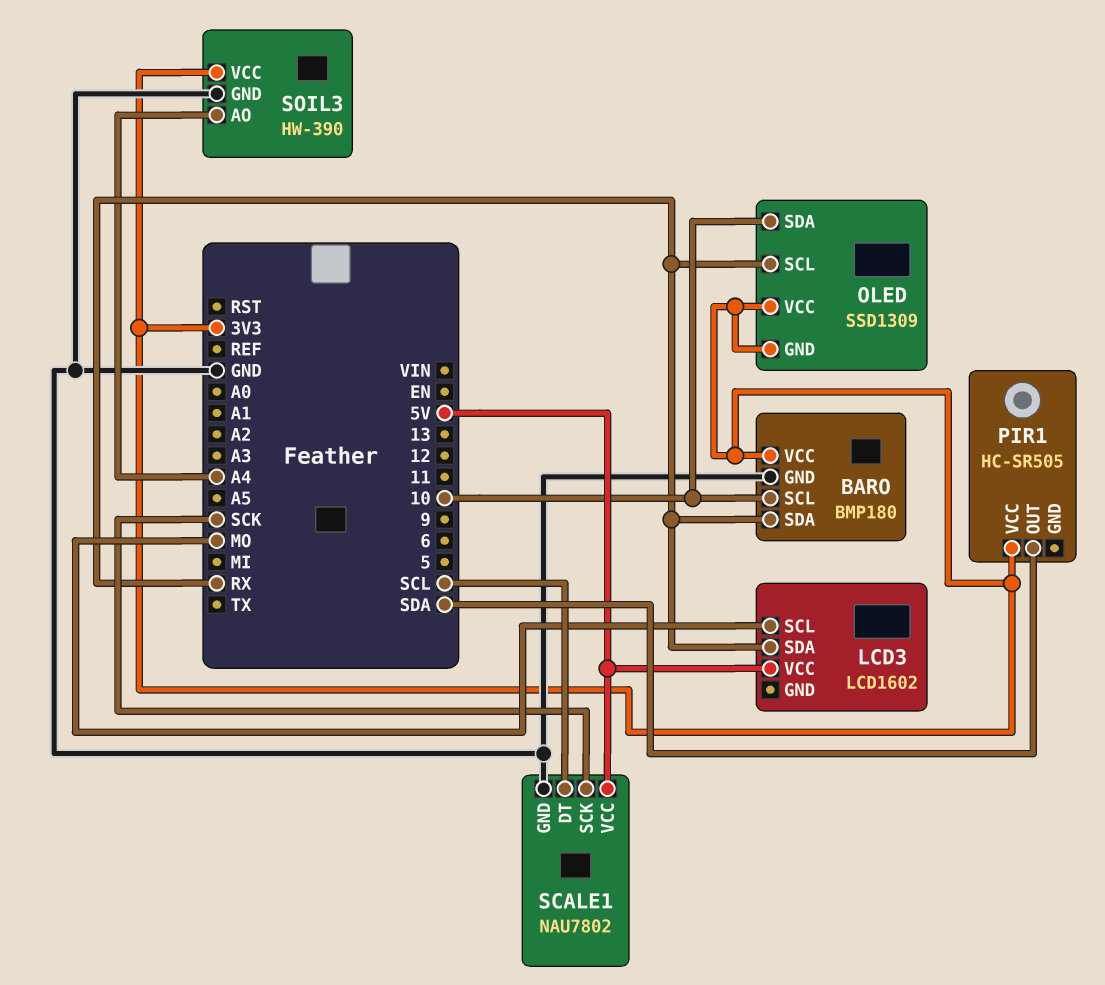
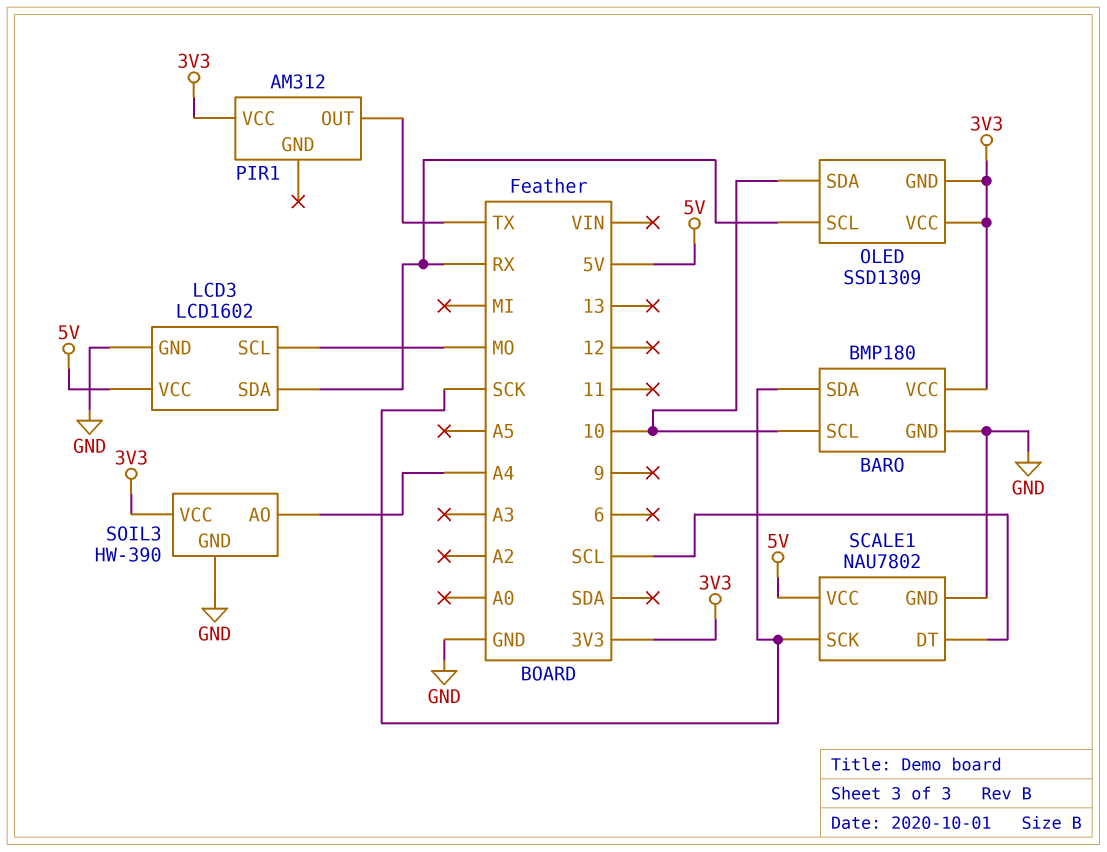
BARO pin SDA: RX -> SCK
LCD3 pin GND: none -> GND
PIR1: HC-SR505 -> AM312
PIR1 pin OUT: SDA -> TX

